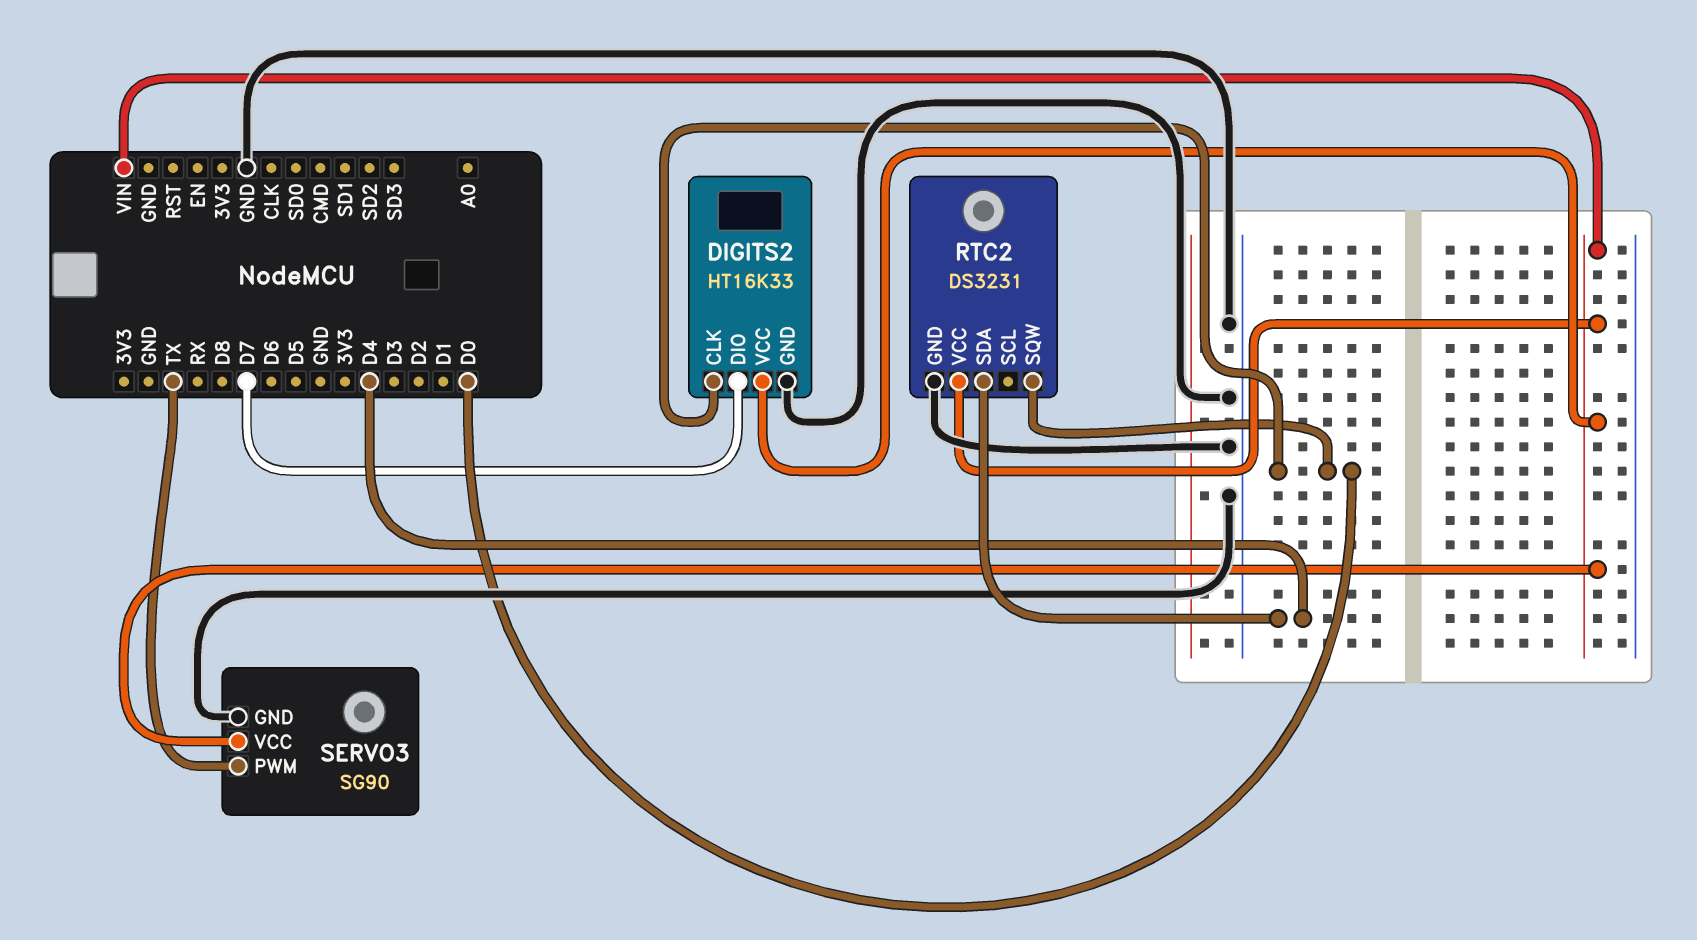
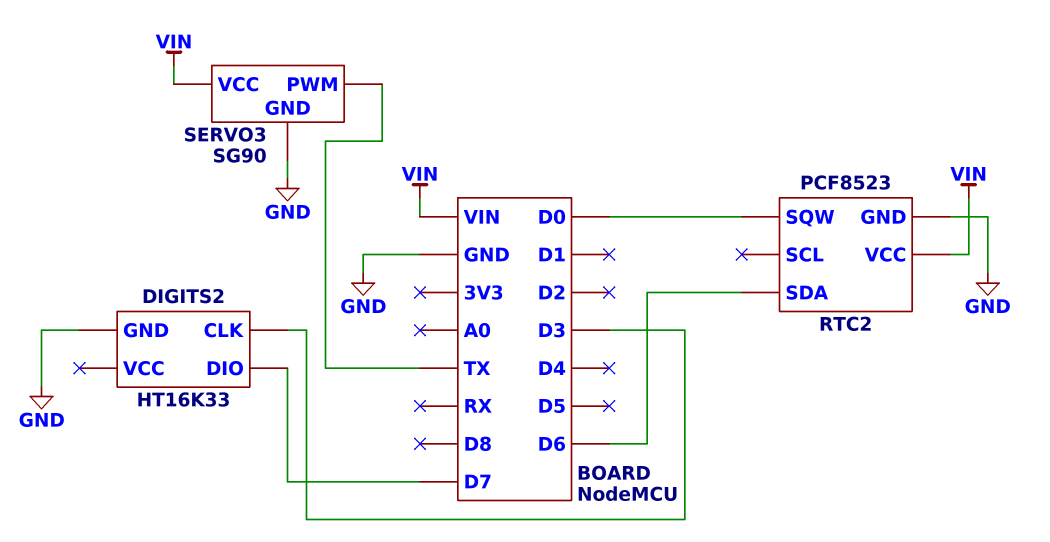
DIGITS2 pin CLK: D0 -> D3
DIGITS2 pin VCC: VIN -> none
RTC2: DS3231 -> PCF8523
RTC2 pin SDA: D4 -> D6

